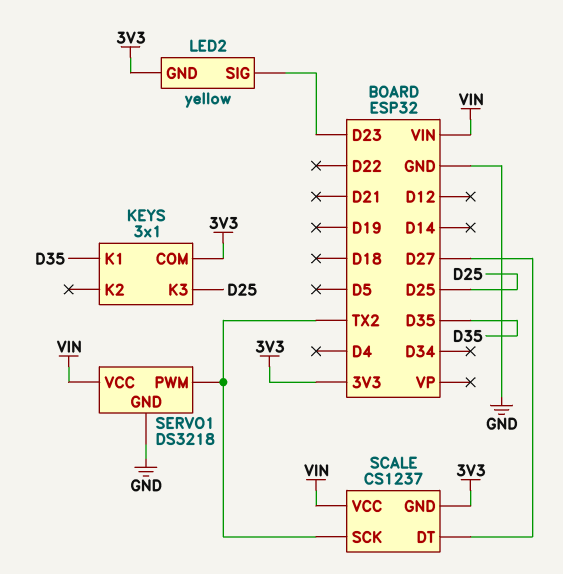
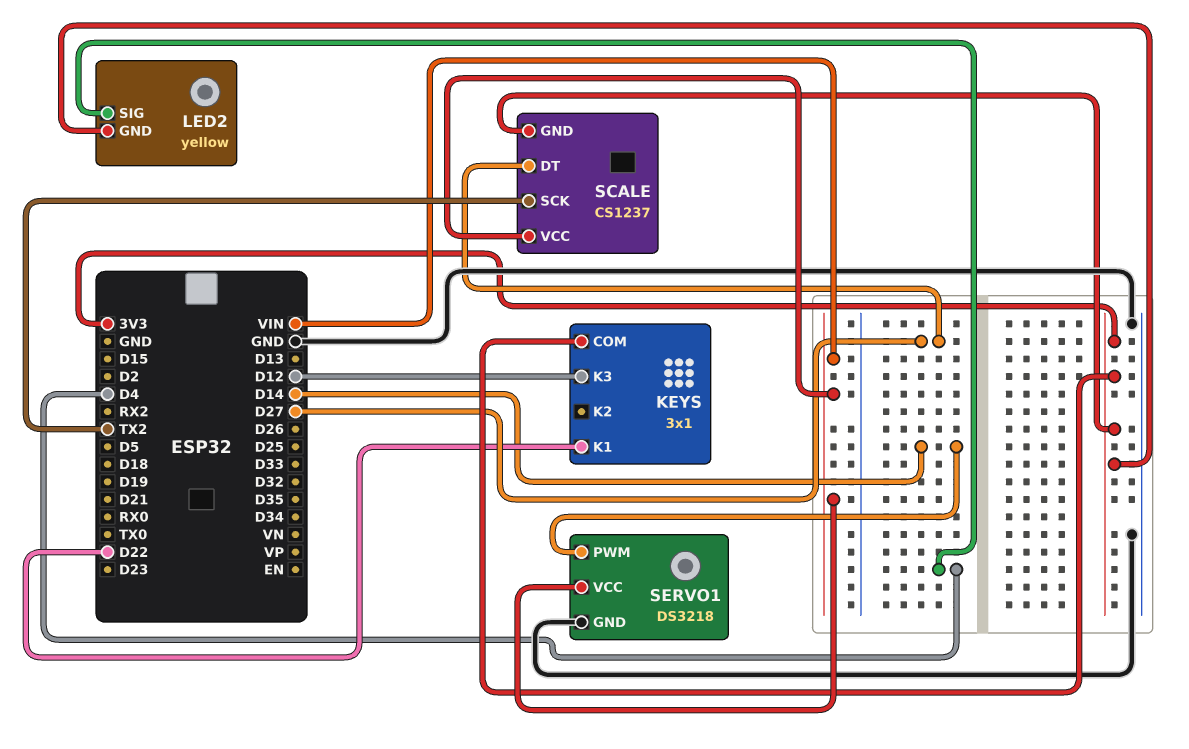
KEYS pin K1: D35 -> D22
KEYS pin K3: D25 -> D12
LED2 pin SIG: D23 -> D4
SERVO1 pin PWM: TX2 -> D14

